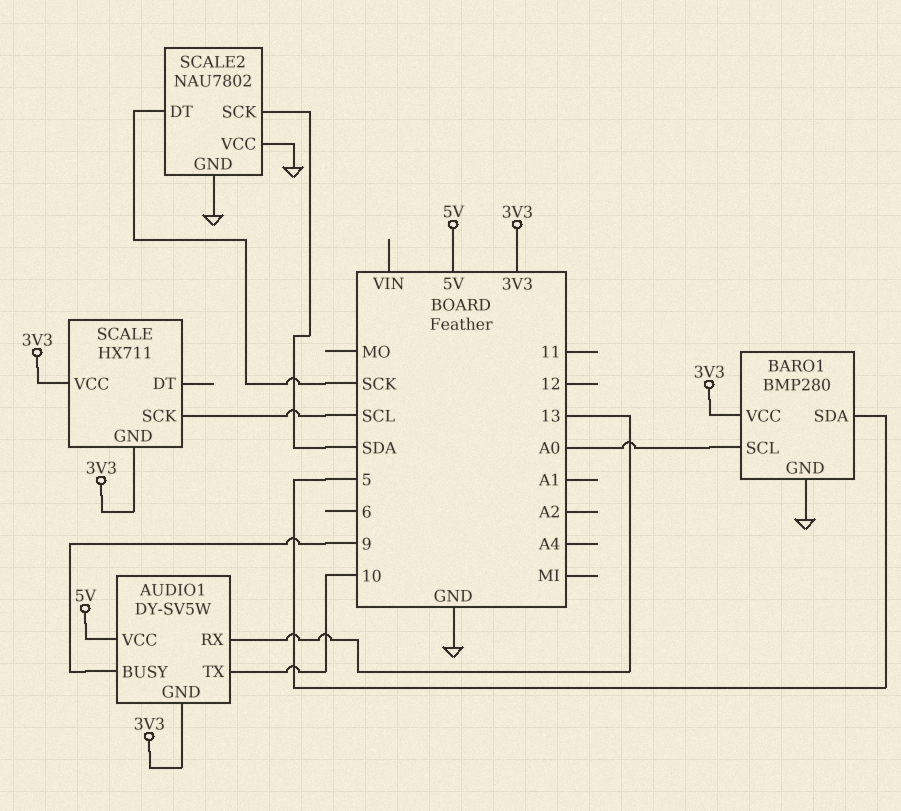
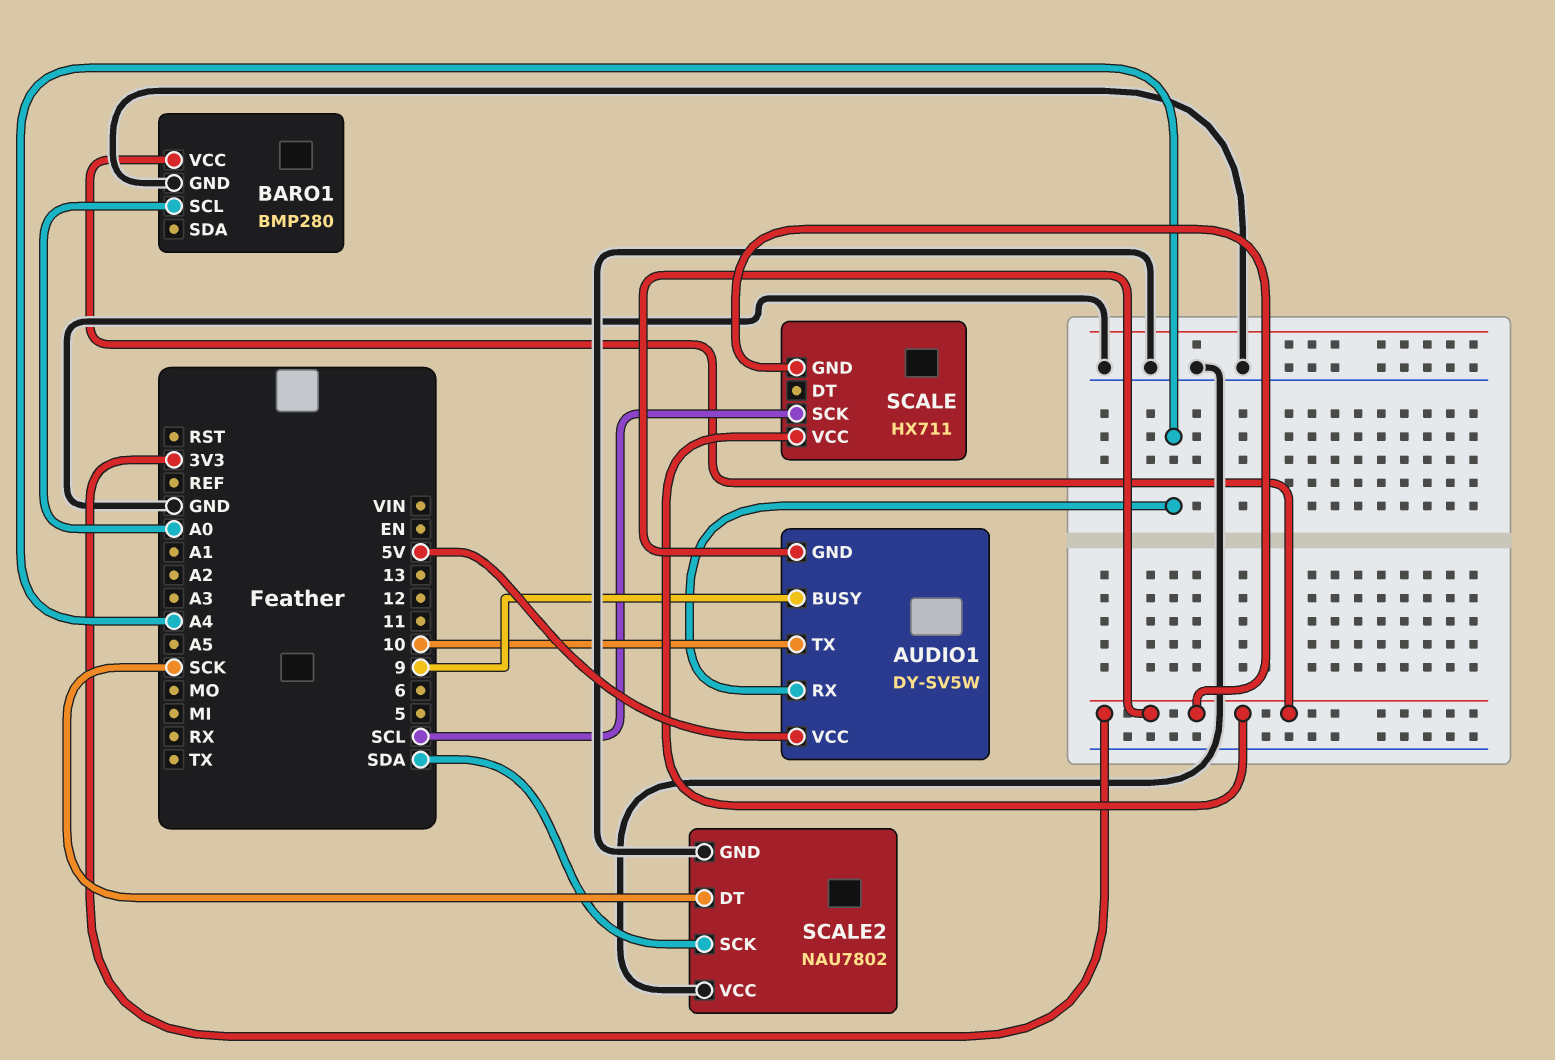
AUDIO1 pin RX: 13 -> A4
BARO1 pin SDA: 5 -> none

